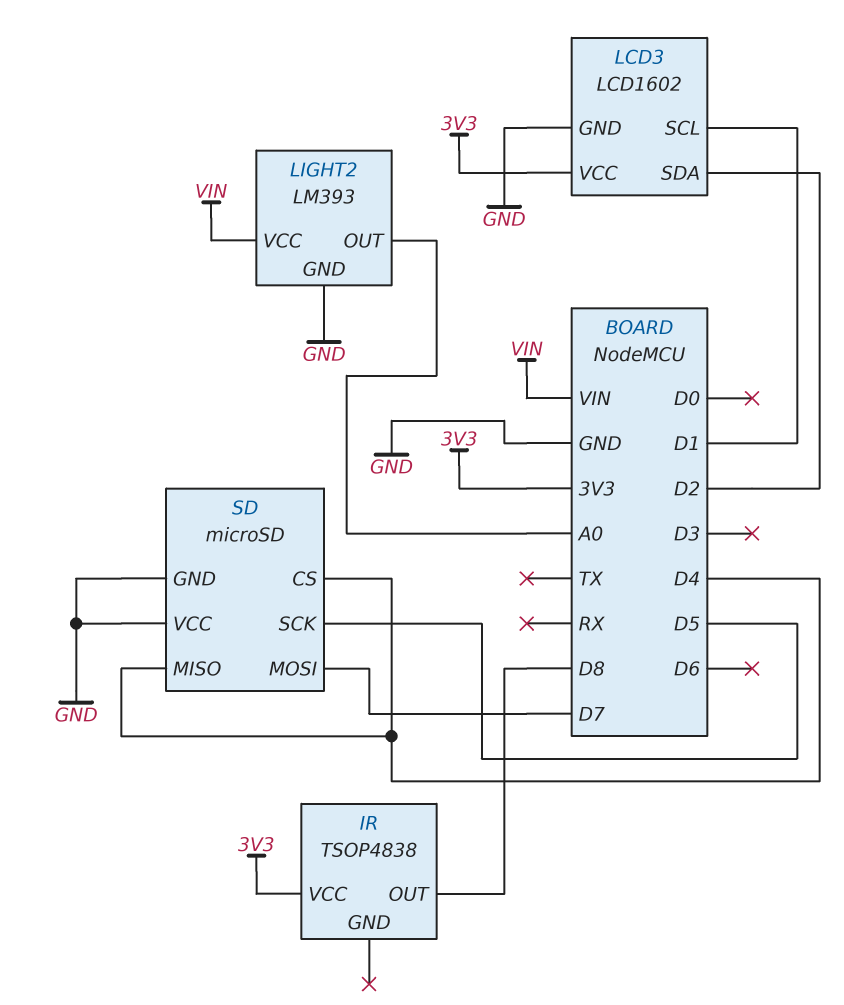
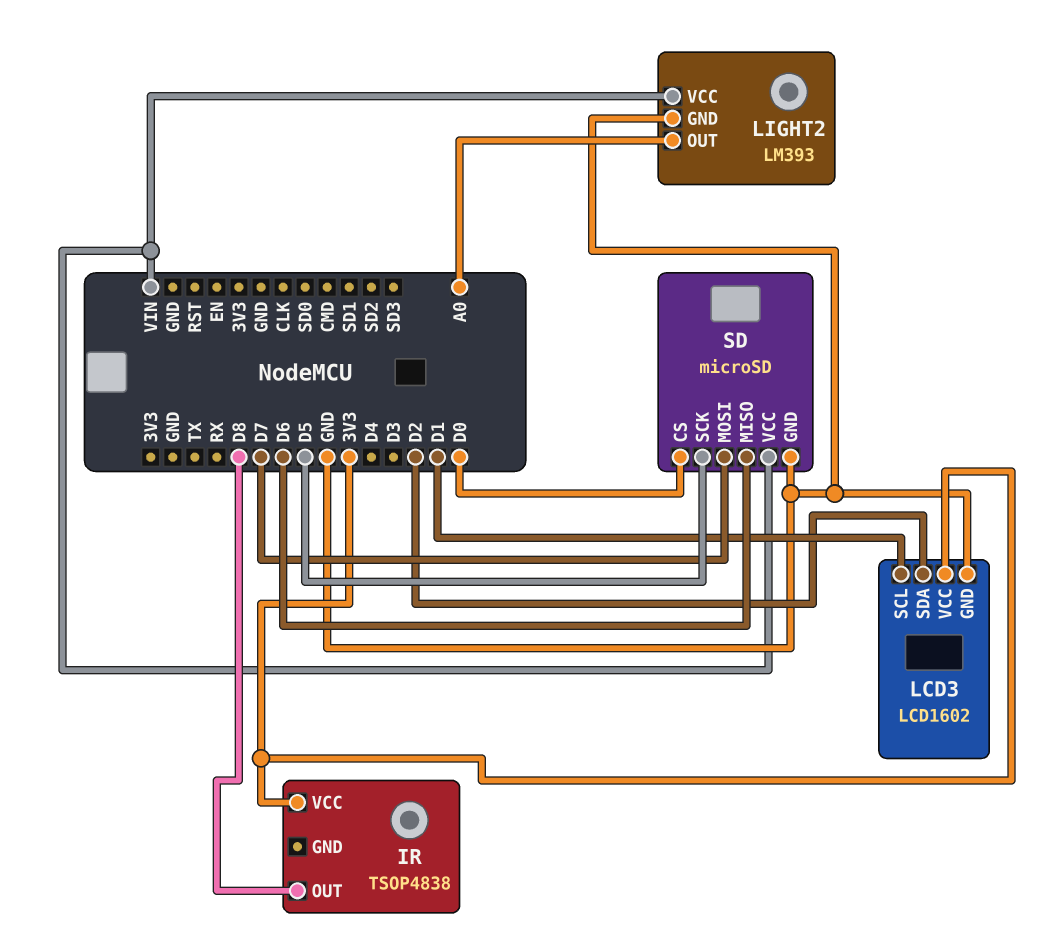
SD pin CS: D4 -> D0
SD pin MISO: D4 -> D6
SD pin VCC: GND -> VIN

